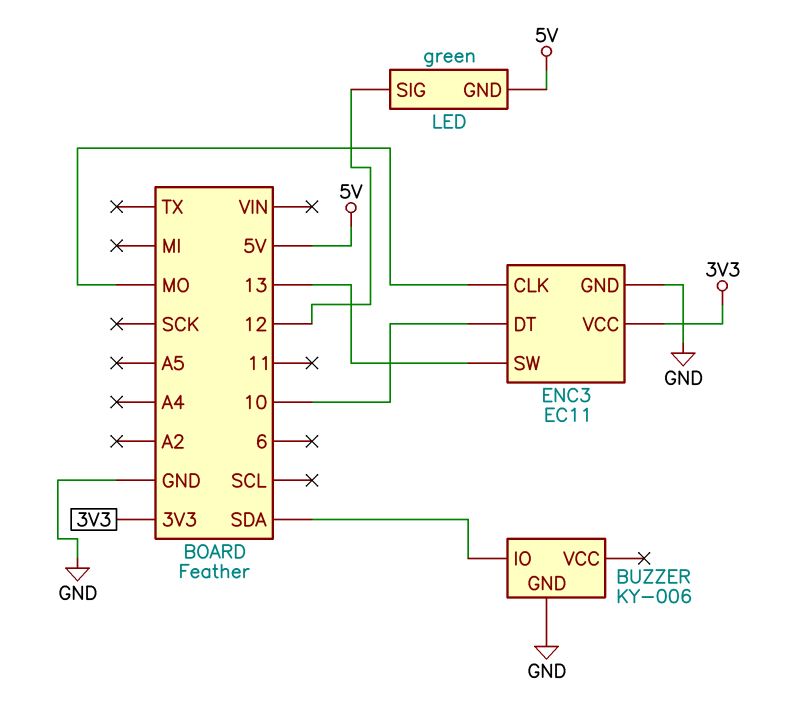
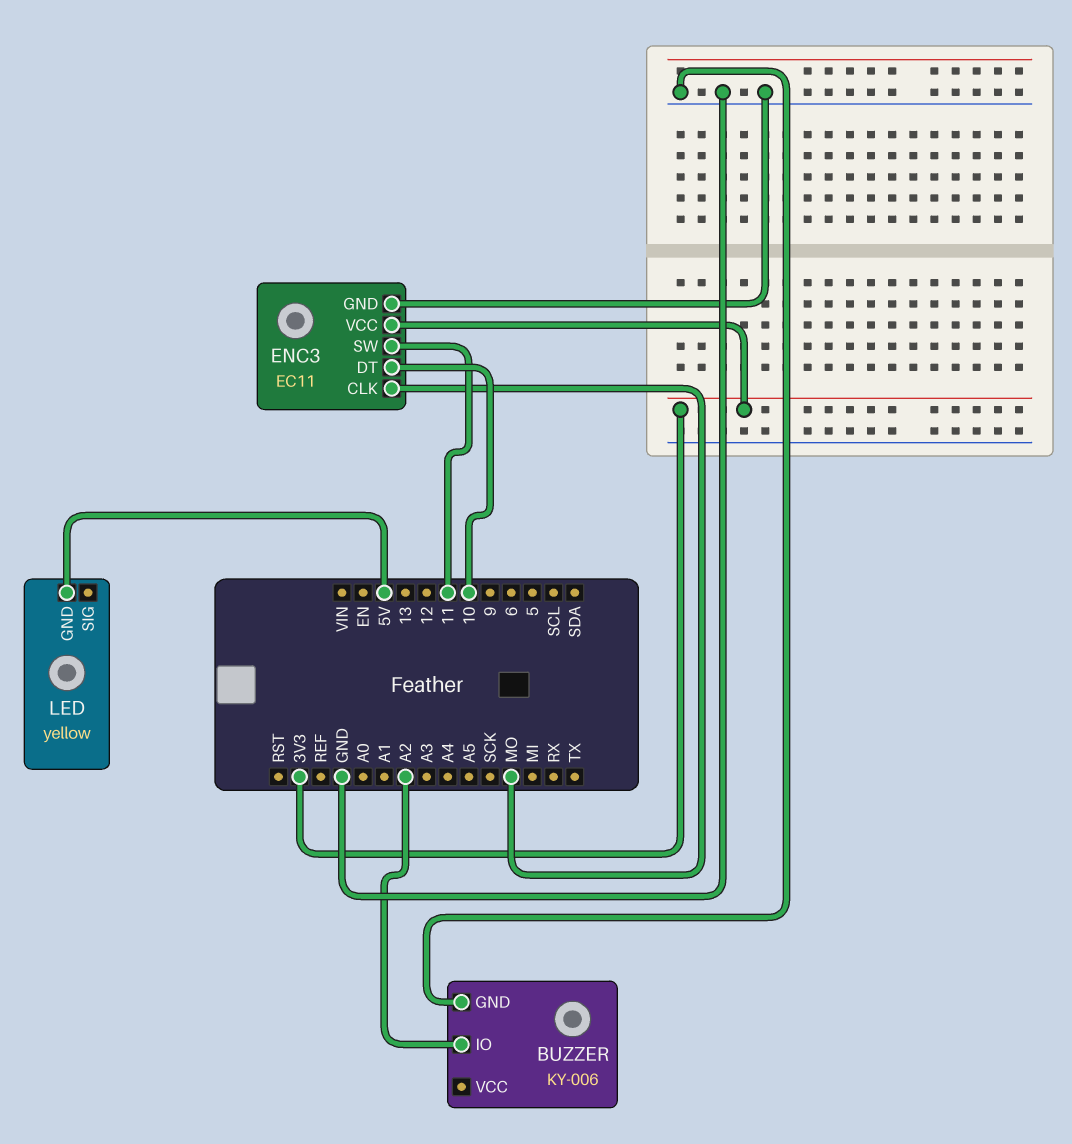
BUZZER pin IO: SDA -> A2
ENC3 pin SW: 13 -> 11
LED: green -> yellow
LED pin SIG: 12 -> none

